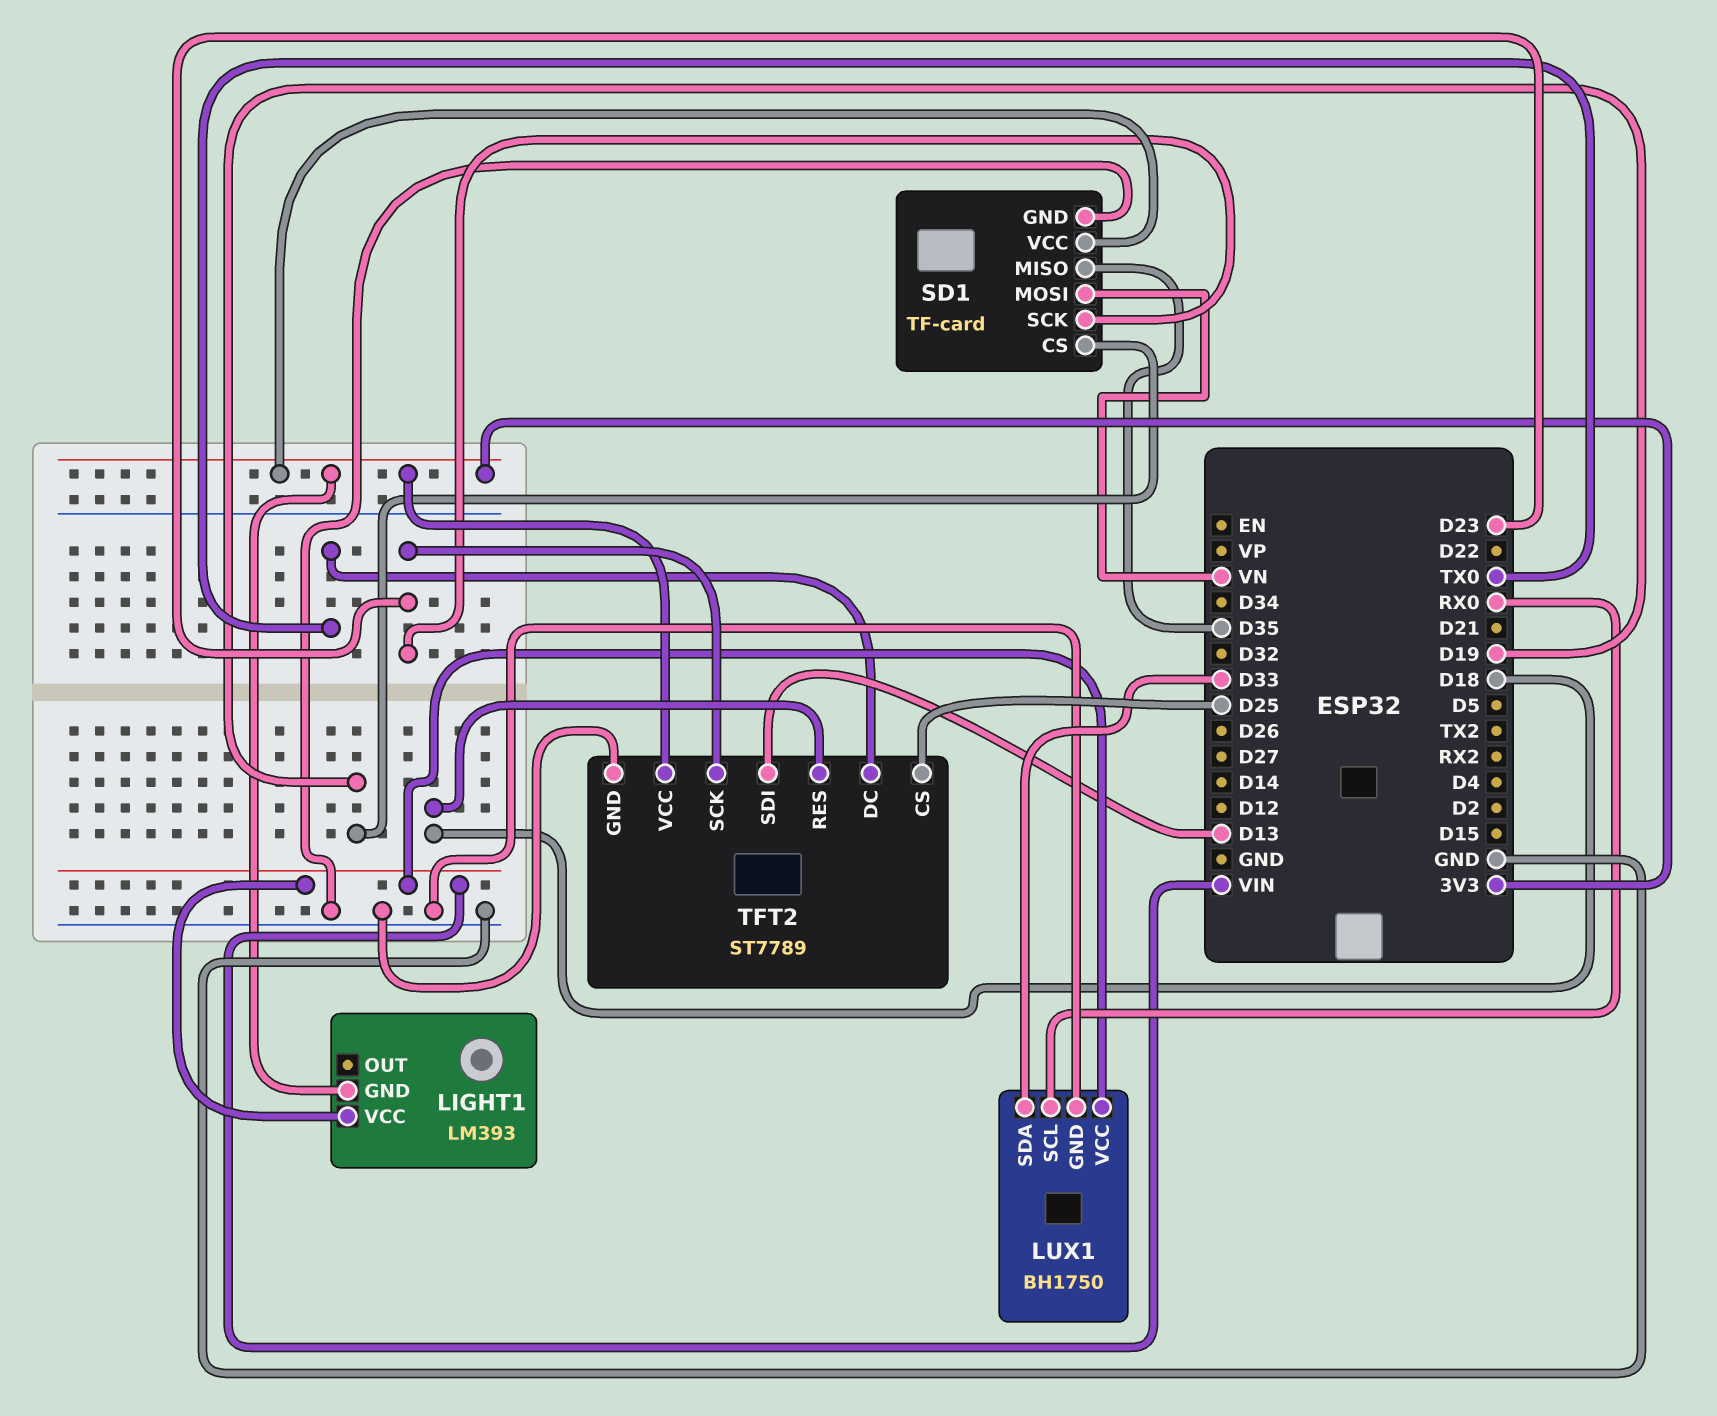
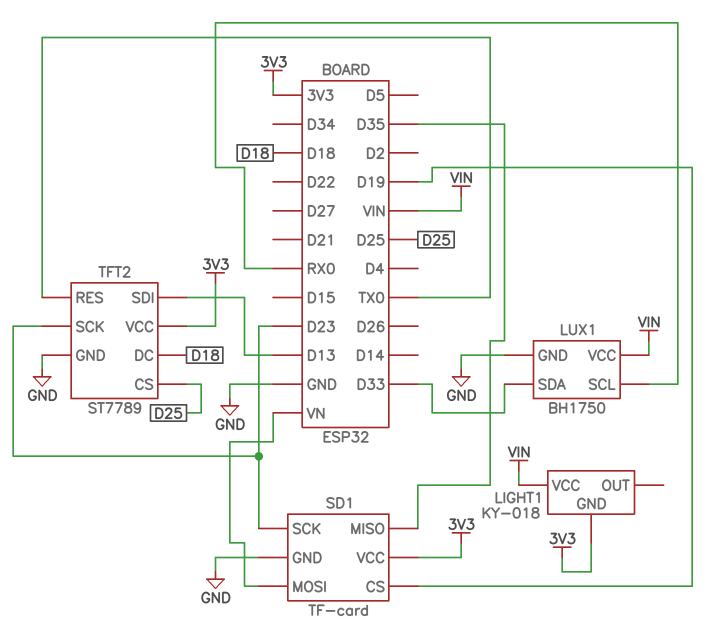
LIGHT1: LM393 -> KY-018
TFT2 pin DC: TX0 -> D18
TFT2 pin RES: D18 -> TX0

